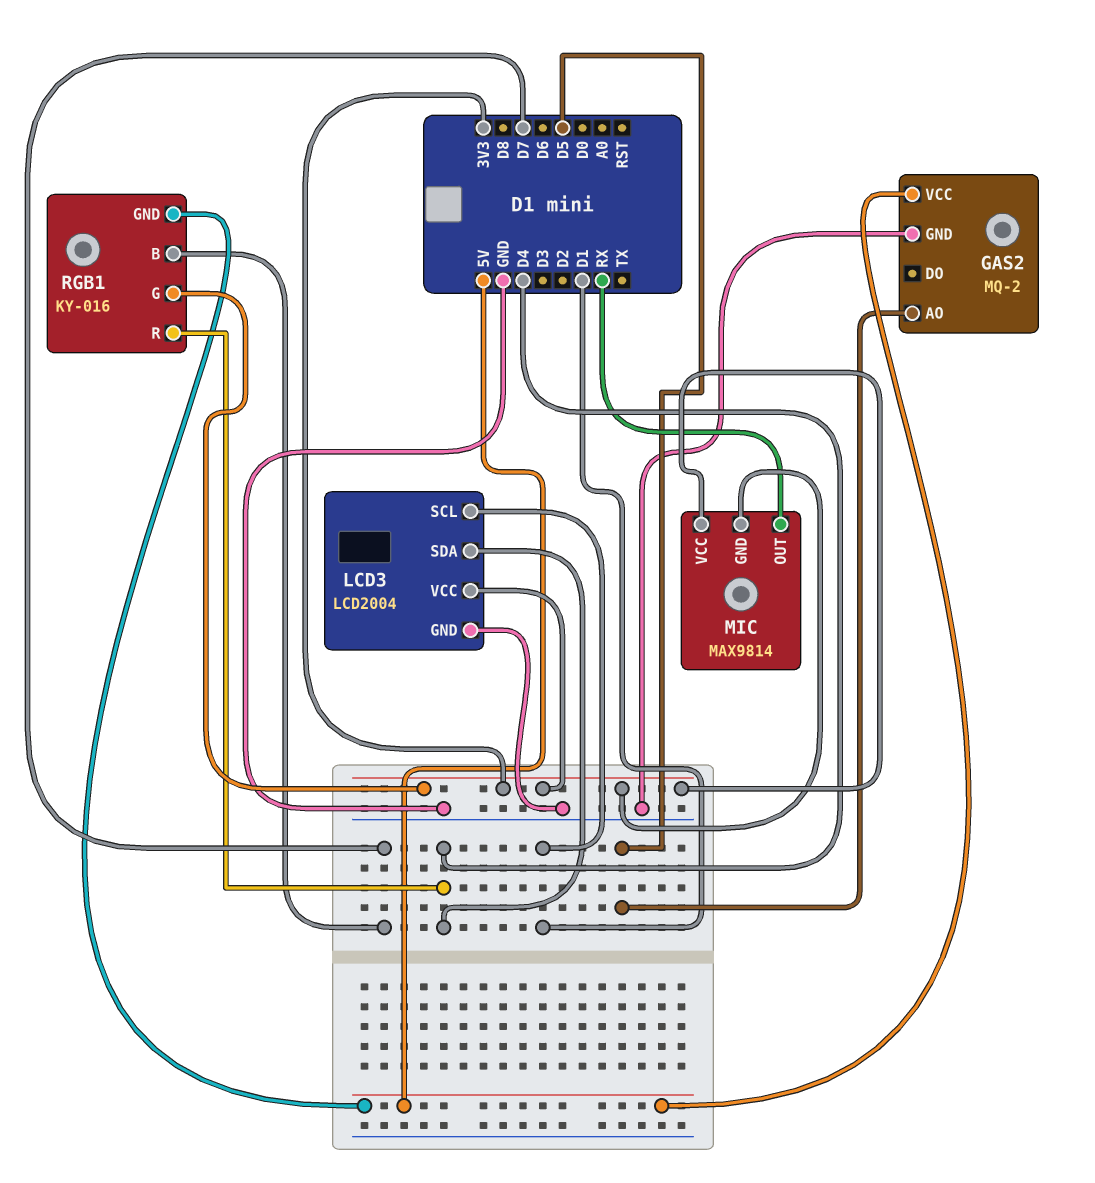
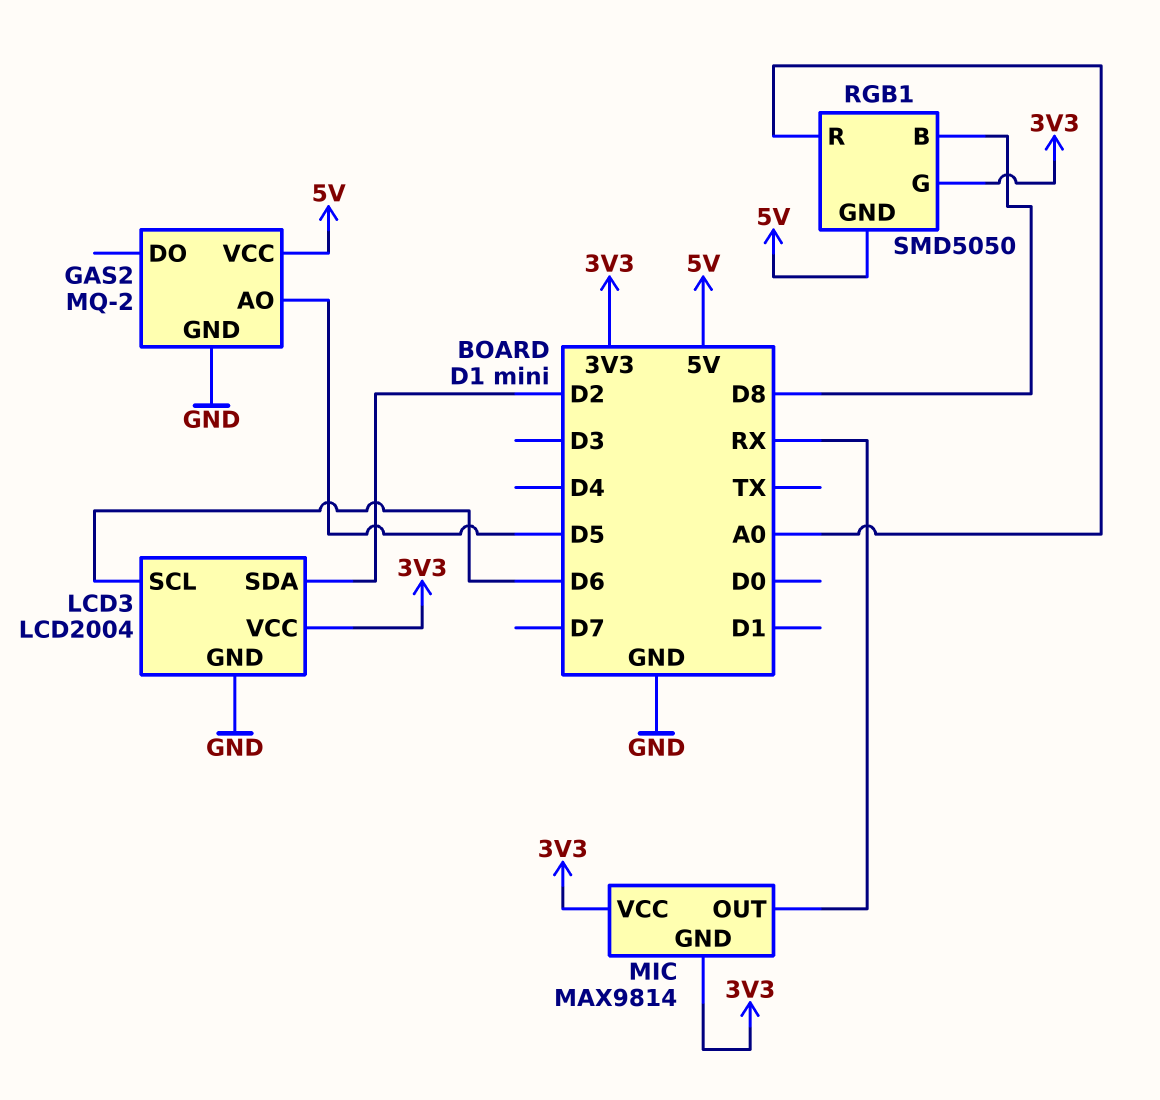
LCD3 pin SCL: D1 -> D6
LCD3 pin SDA: D4 -> D2
RGB1: KY-016 -> SMD5050
RGB1 pin B: D7 -> D8
RGB1 pin R: D4 -> A0

